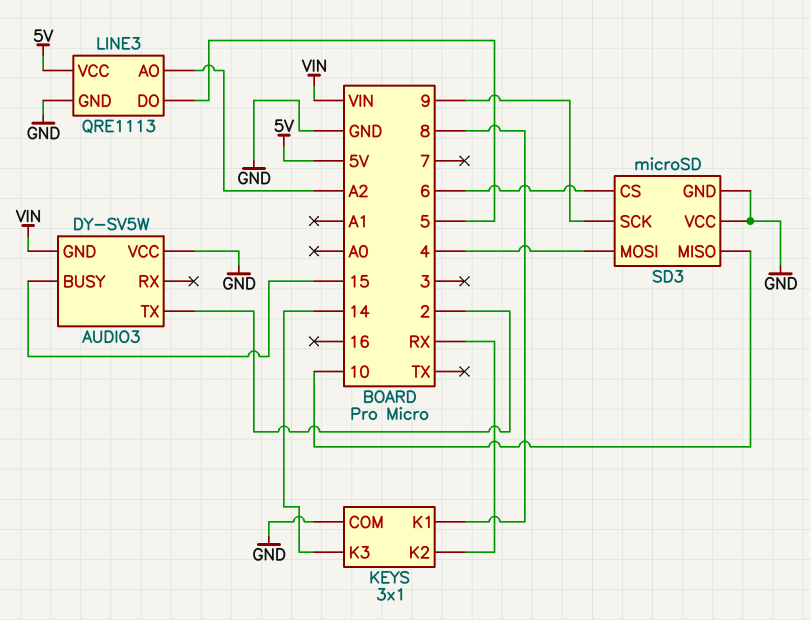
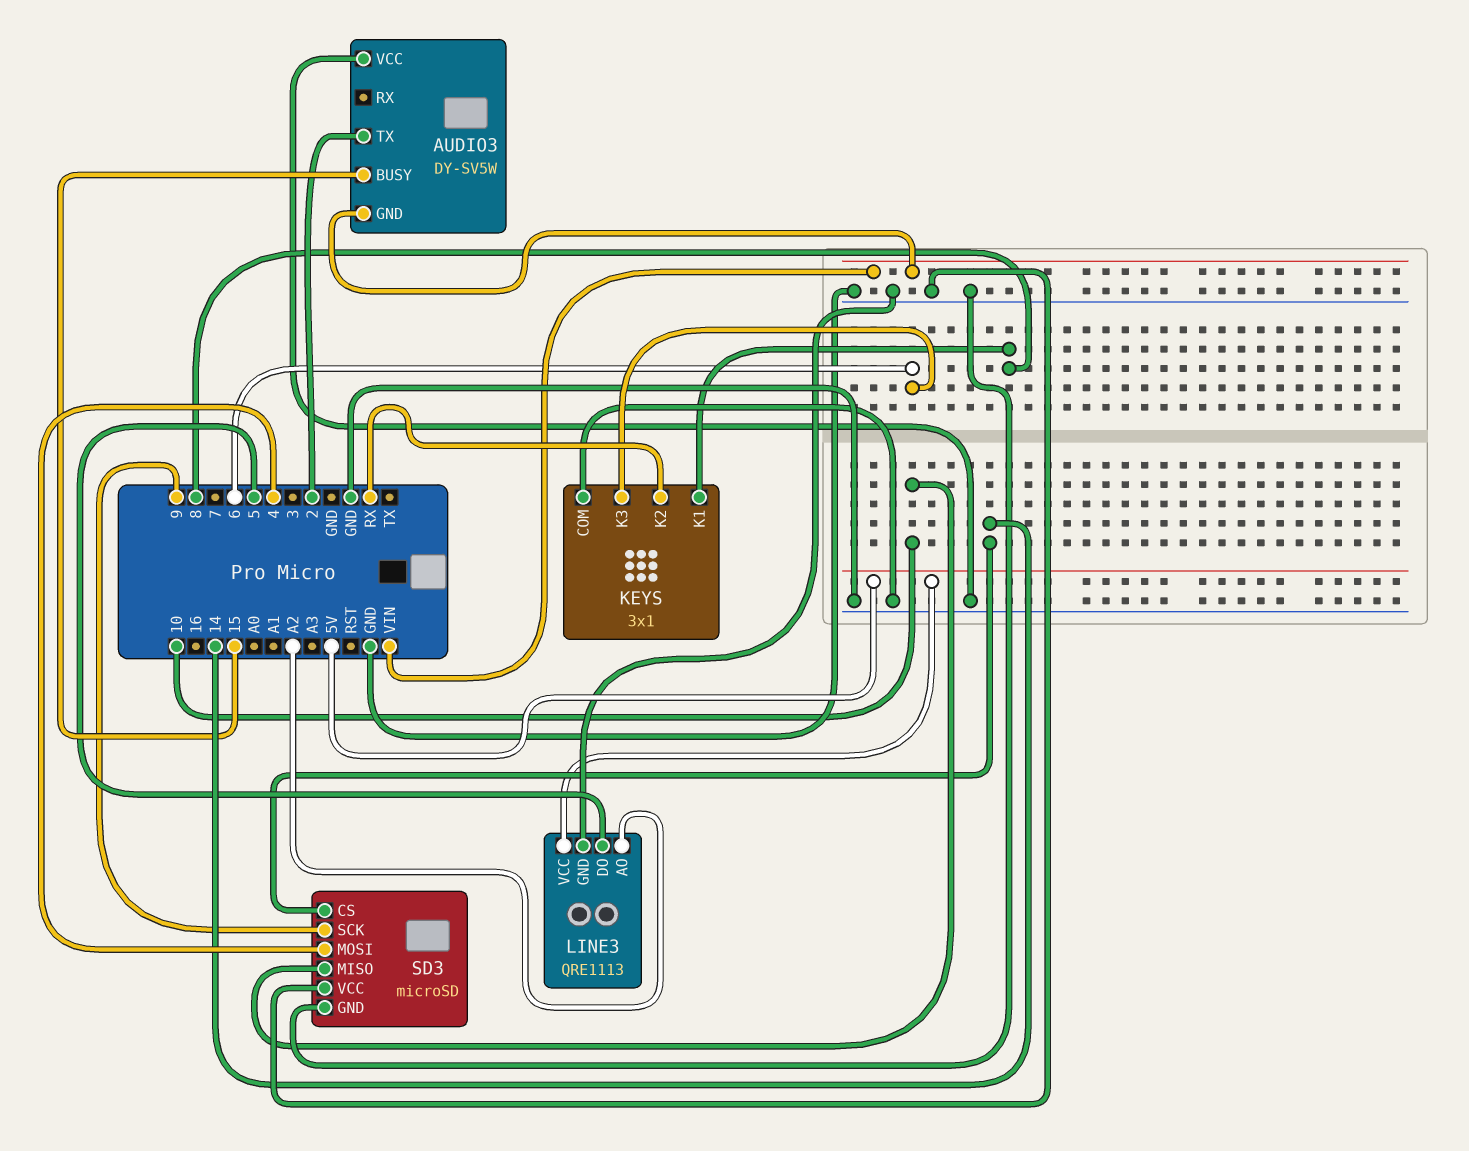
KEYS pin K3: 14 -> 6
SD3 pin CS: 6 -> 14

